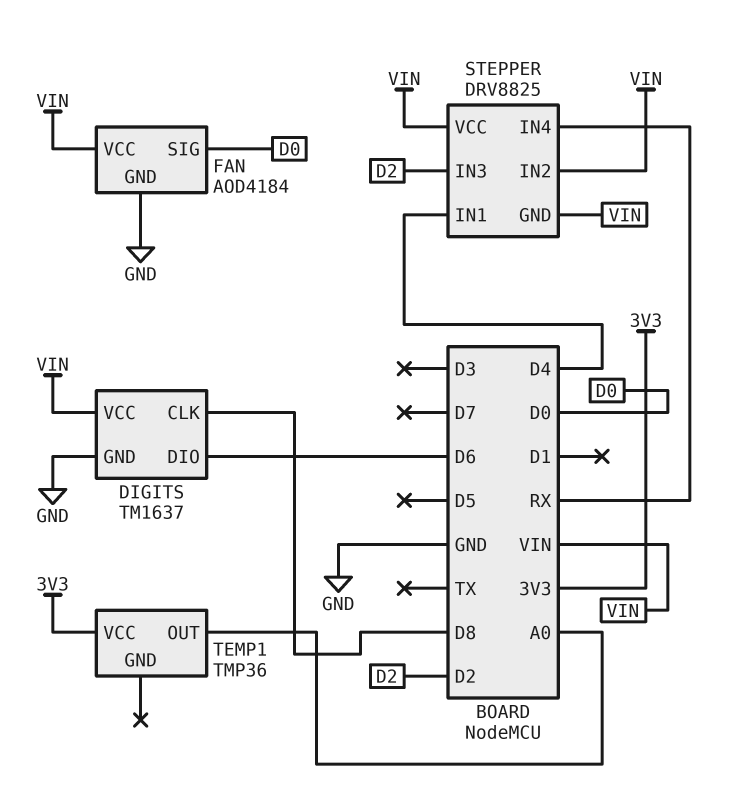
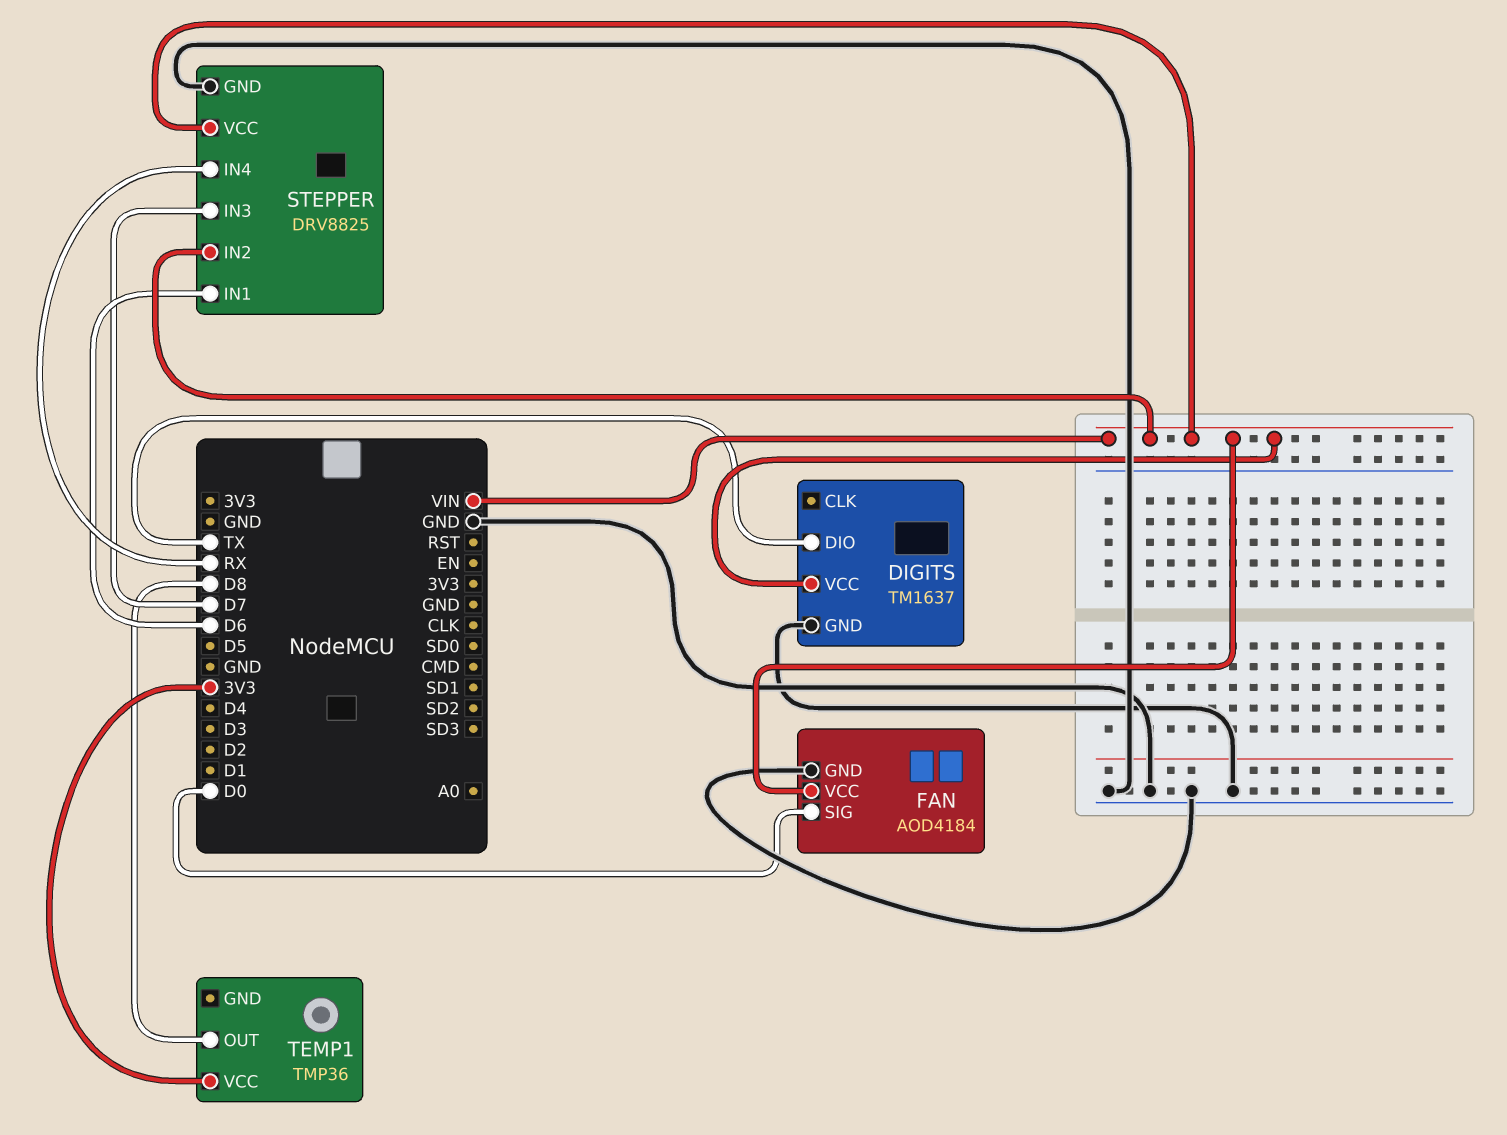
DIGITS pin CLK: D8 -> none
DIGITS pin DIO: D6 -> TX
STEPPER pin GND: VIN -> GND
STEPPER pin IN1: D4 -> D6
STEPPER pin IN3: D2 -> D7
TEMP1 pin OUT: A0 -> D8

